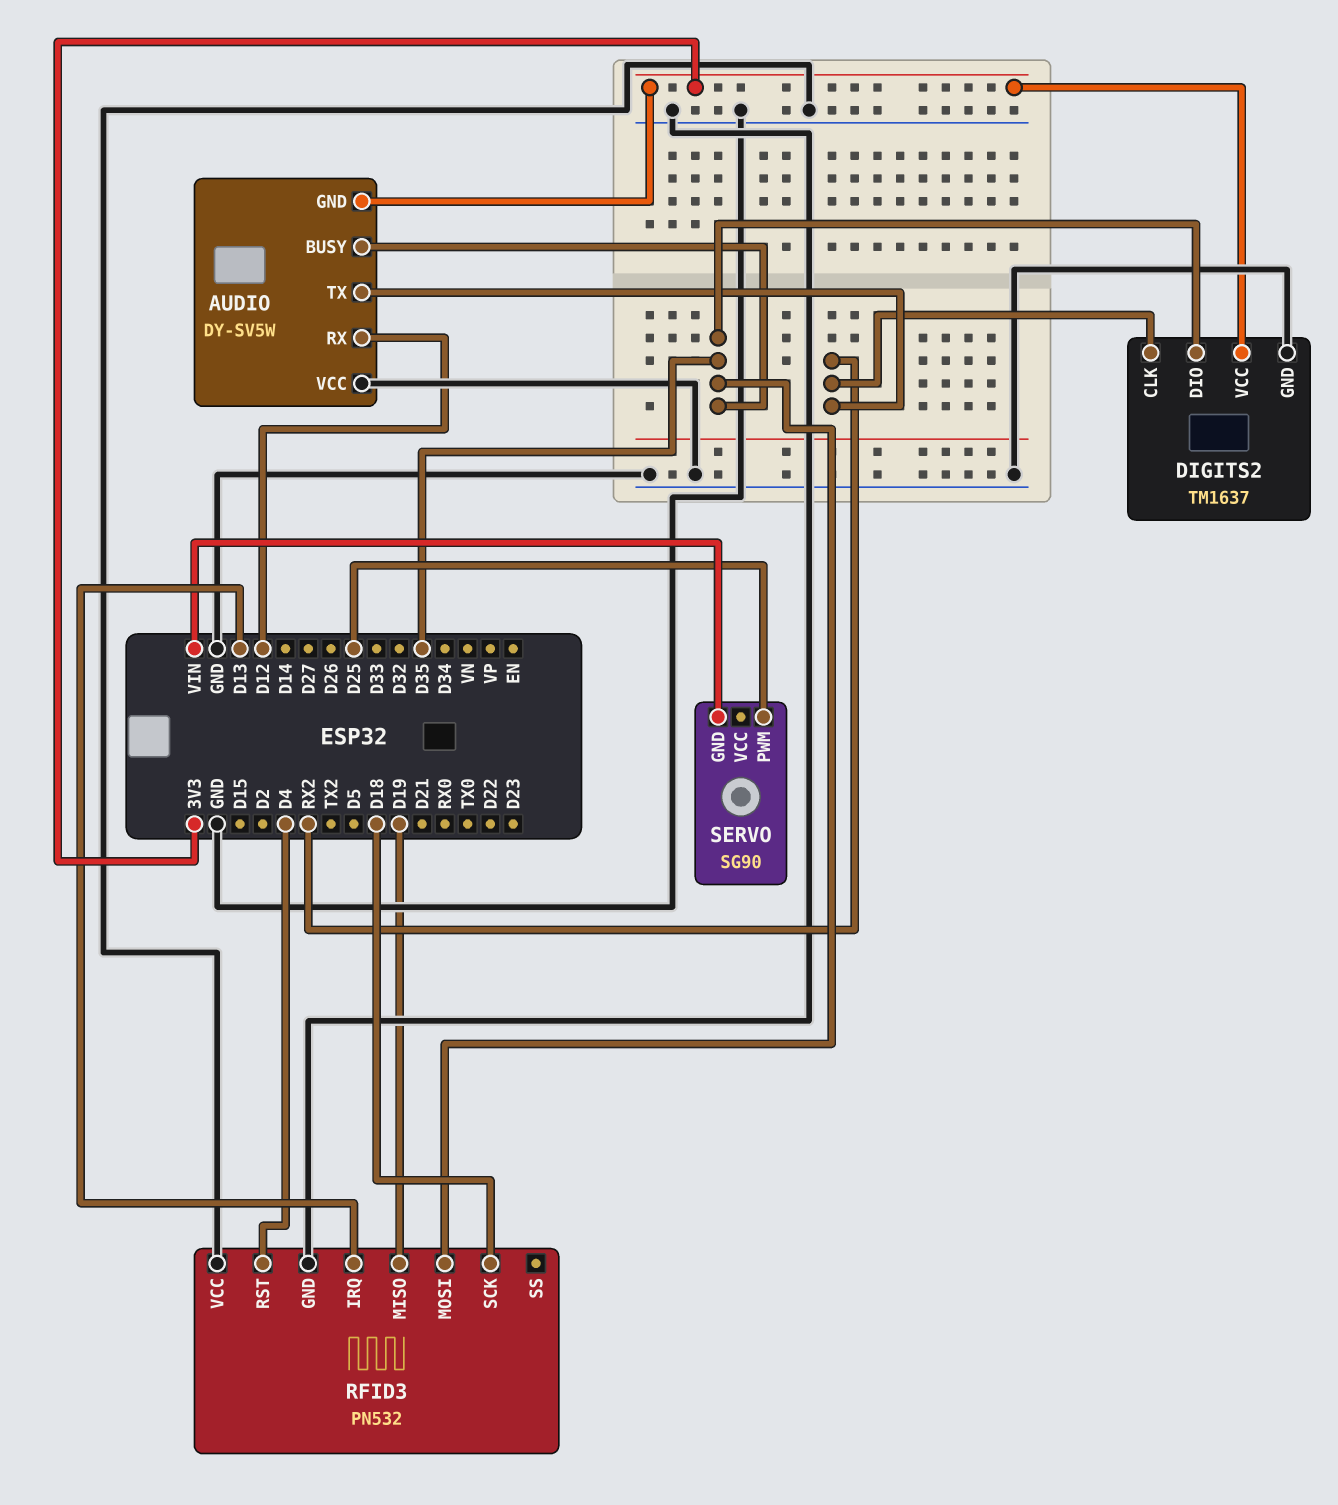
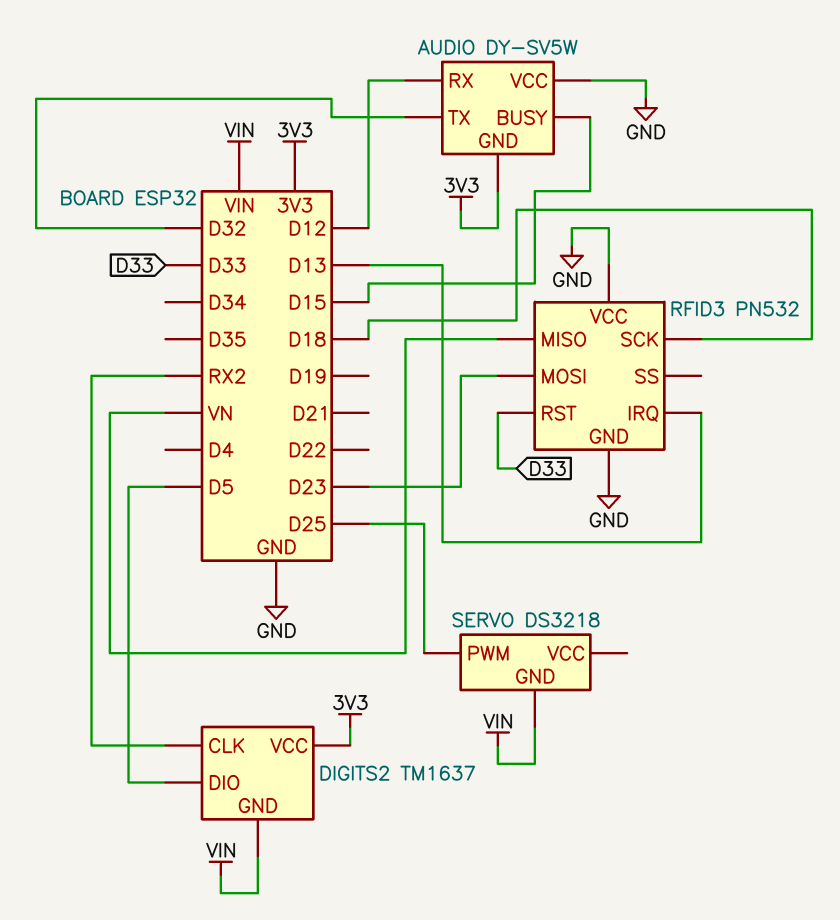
AUDIO pin BUSY: D35 -> D15
AUDIO pin TX: RX2 -> D32
DIGITS2 pin DIO: D35 -> D5
DIGITS2 pin GND: GND -> VIN
RFID3 pin MISO: D19 -> VN
RFID3 pin MOSI: D35 -> D23
RFID3 pin RST: D4 -> D33
SERVO: SG90 -> DS3218

